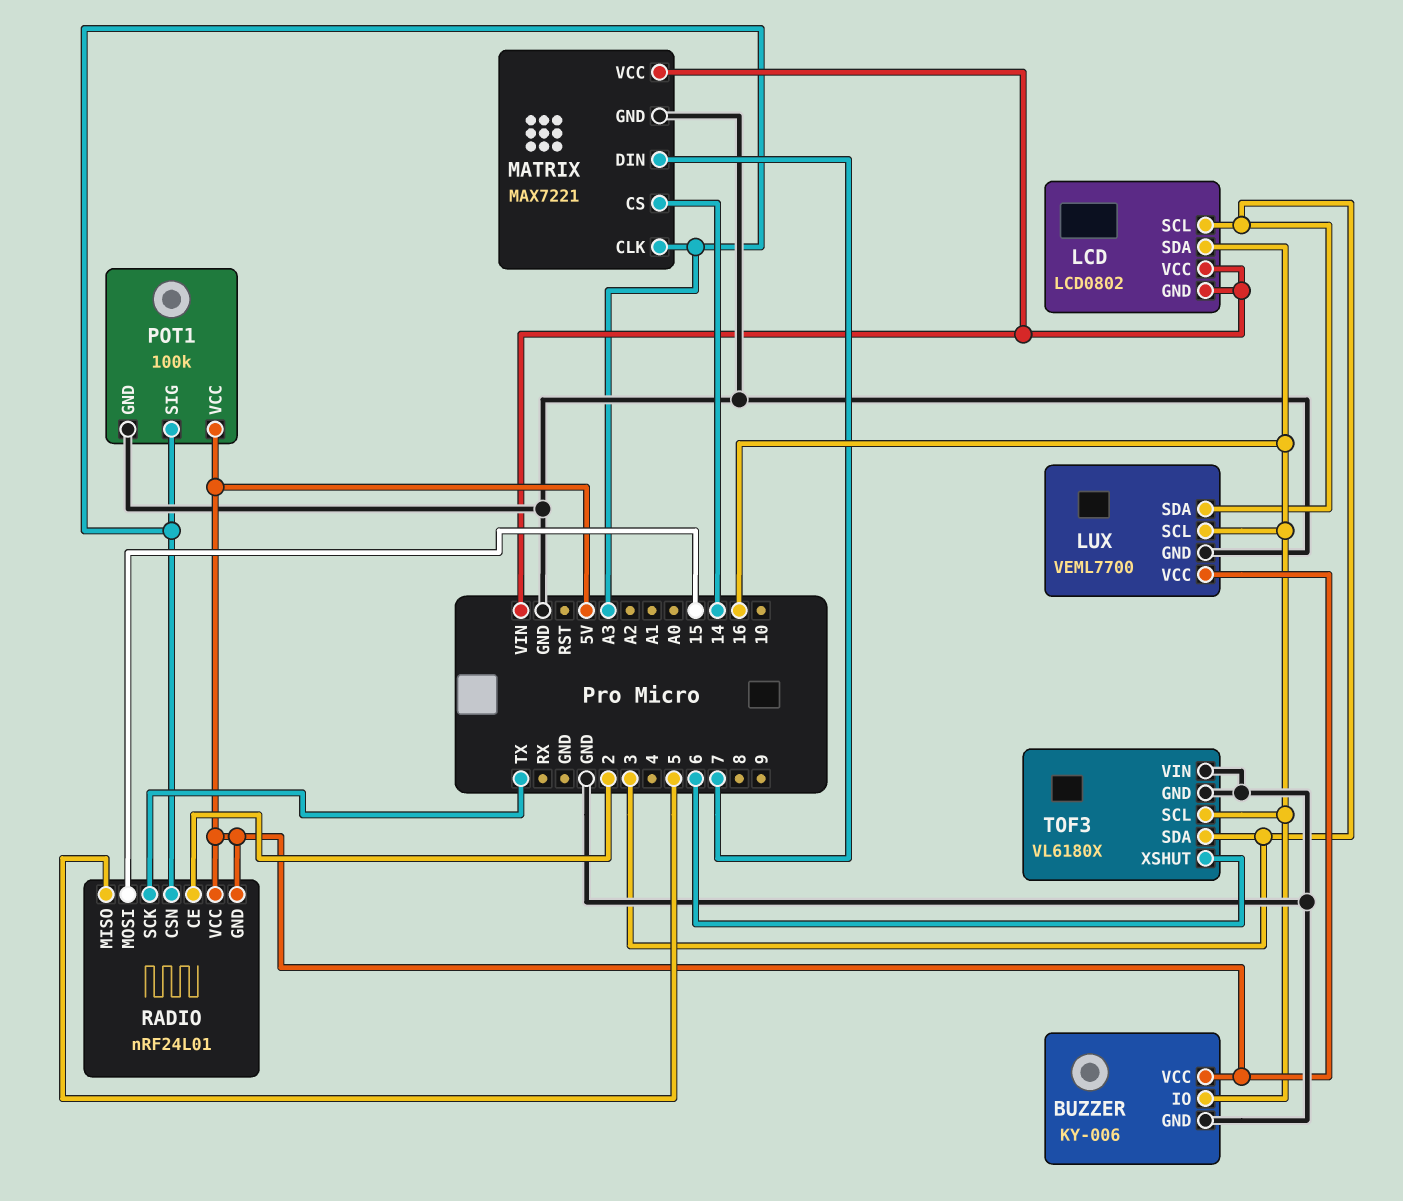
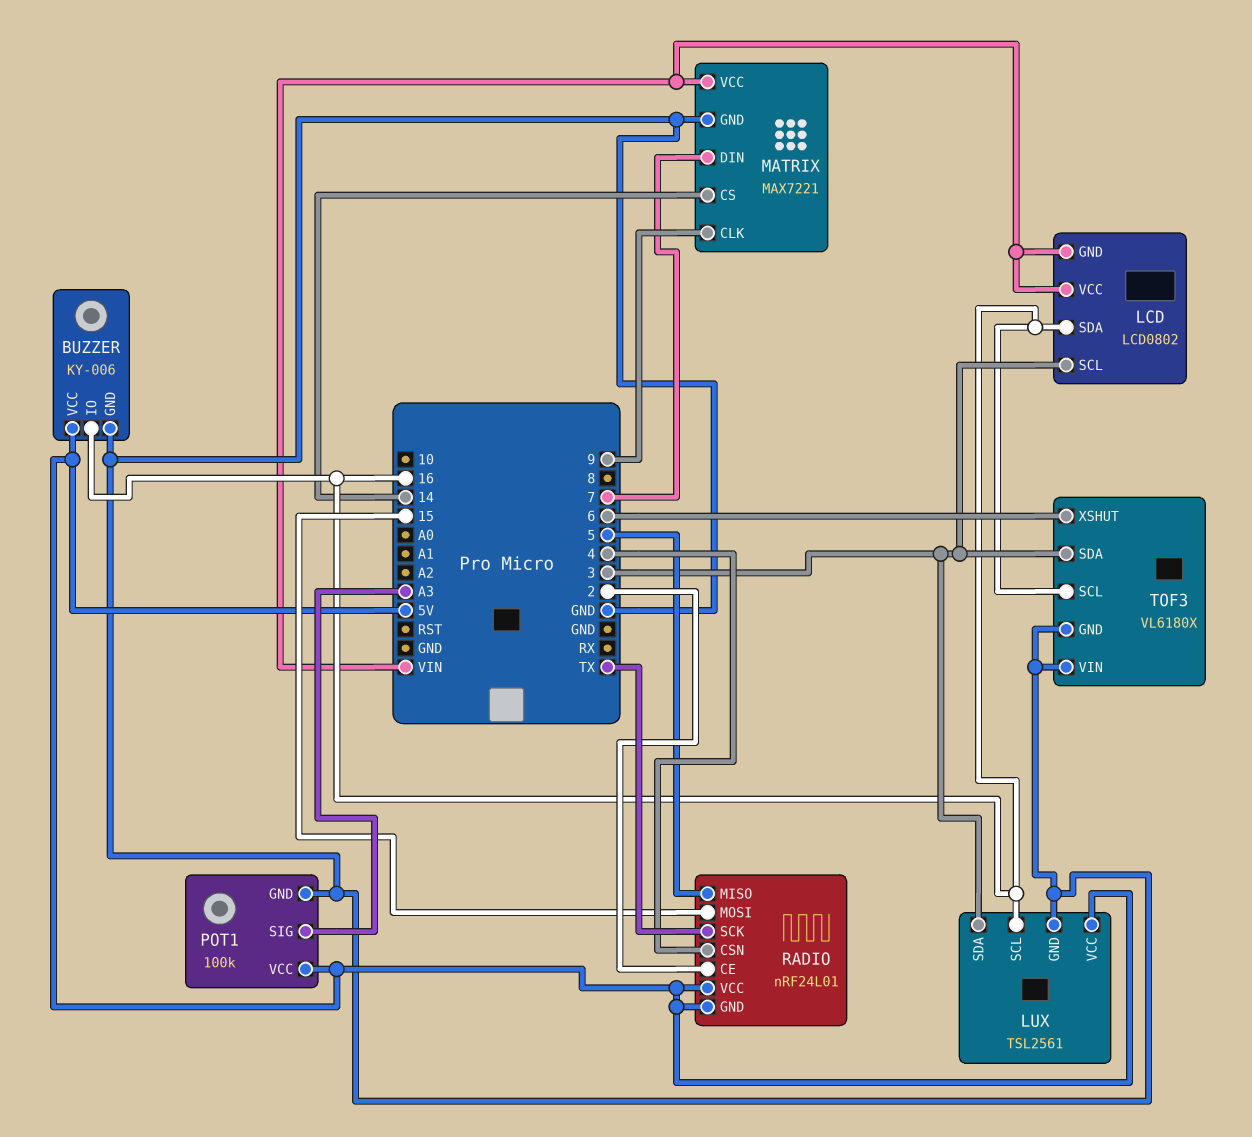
LUX: VEML7700 -> TSL2561
MATRIX pin CLK: A3 -> 9
RADIO pin CSN: A3 -> 4

